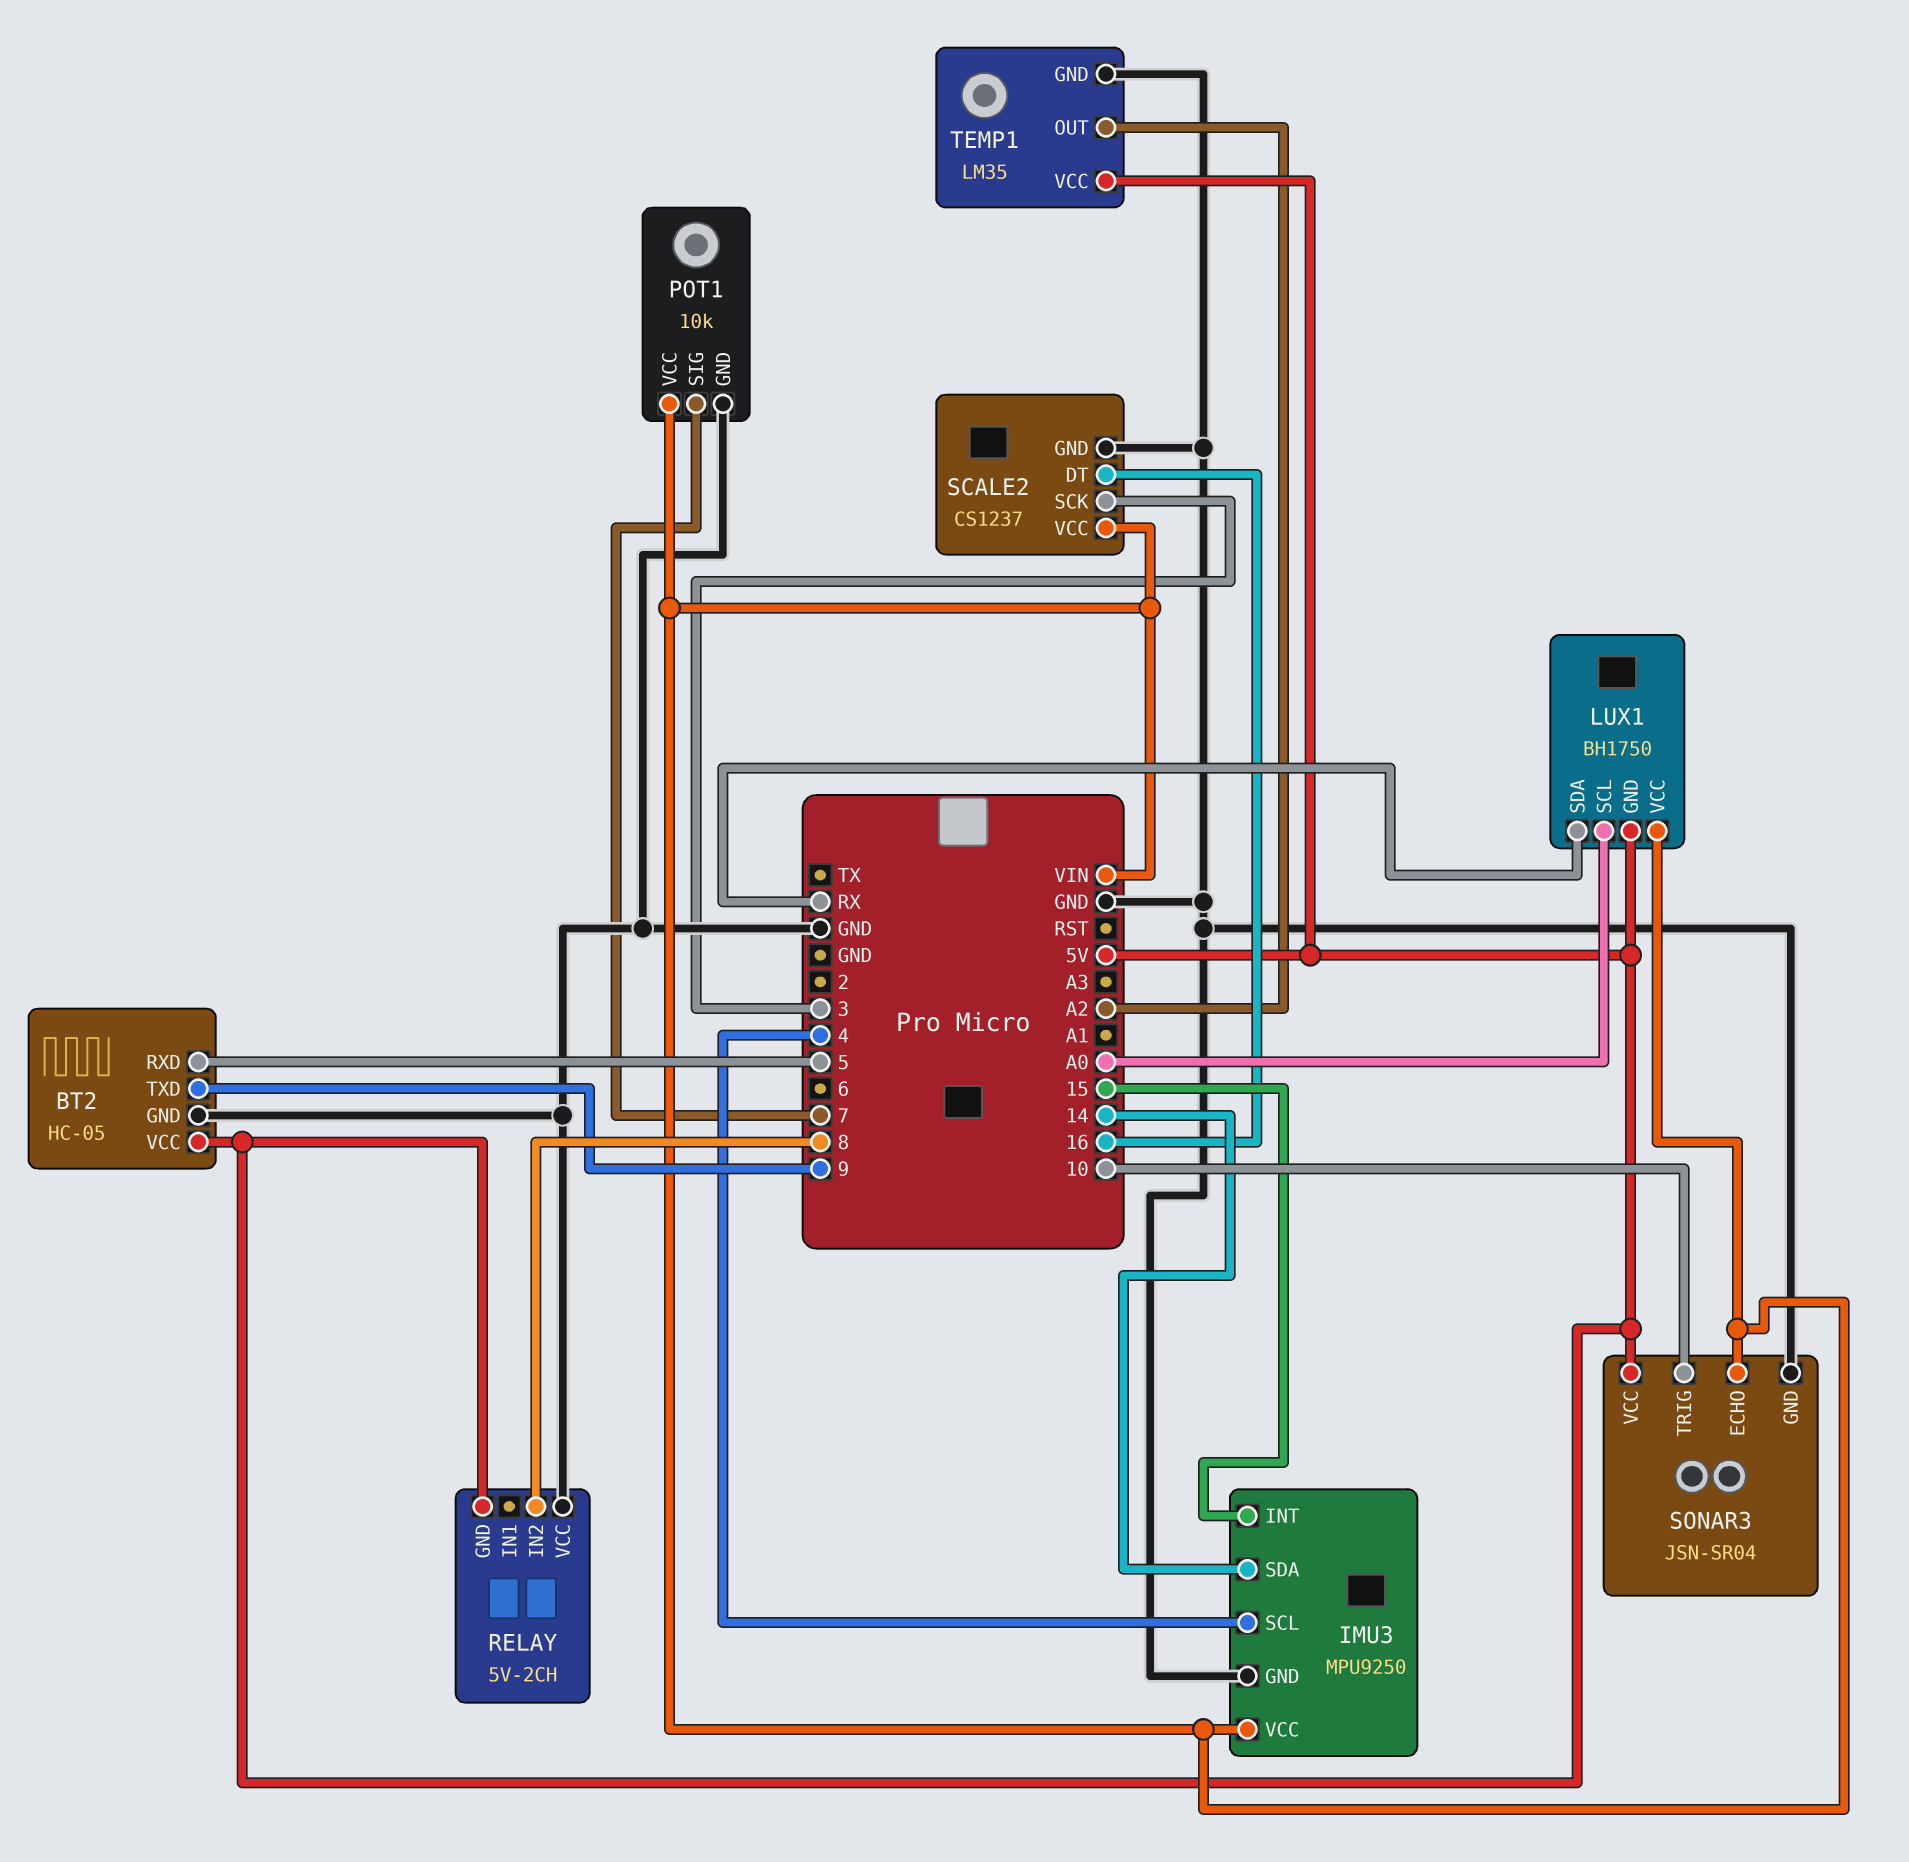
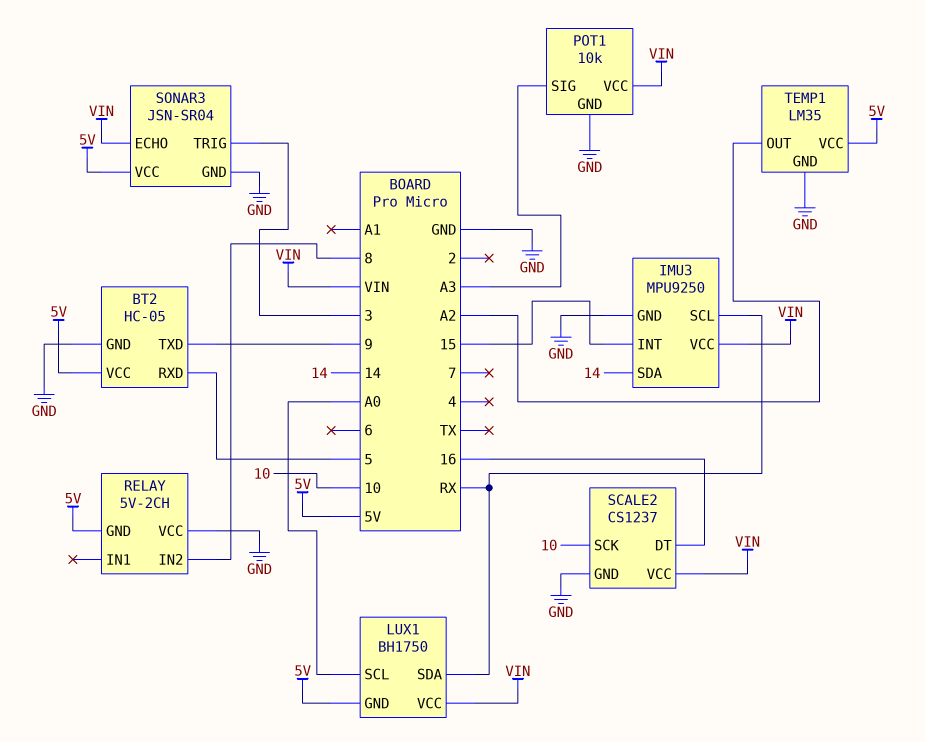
IMU3 pin SCL: 4 -> RX
POT1 pin SIG: 7 -> A3
SCALE2 pin SCK: 3 -> 10
SONAR3 pin TRIG: 10 -> 3

